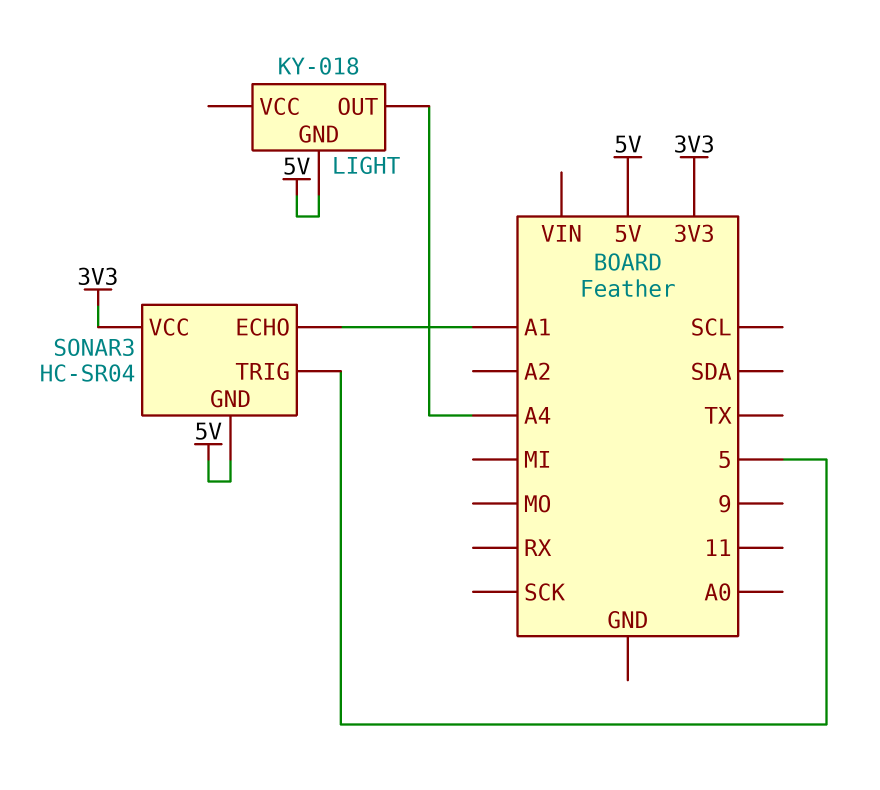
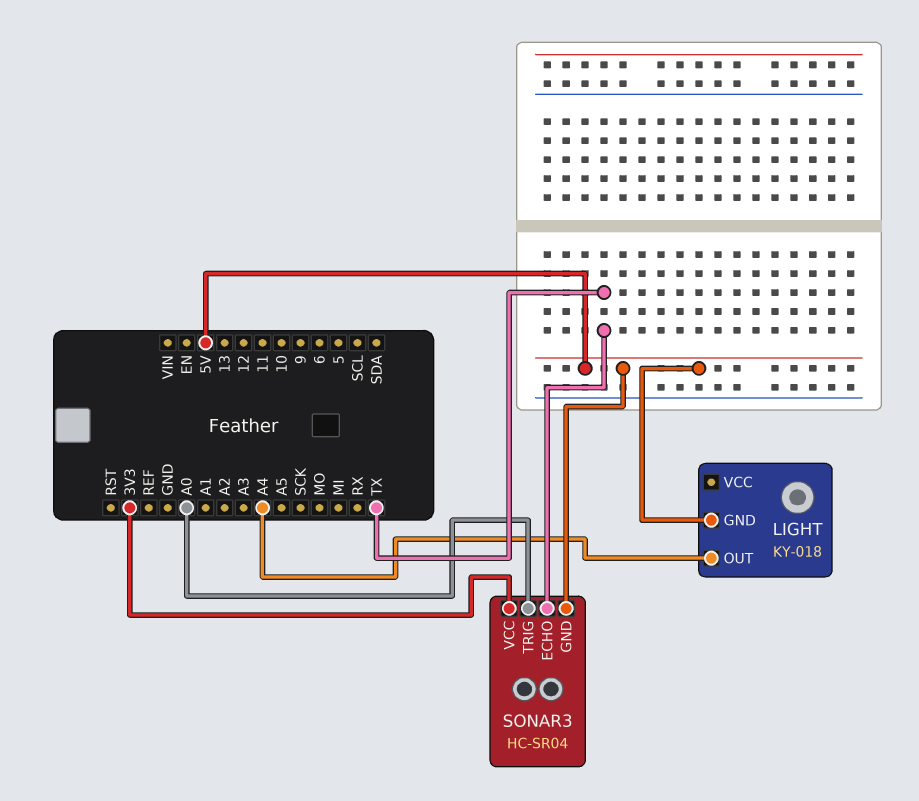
SONAR3 pin ECHO: A1 -> TX
SONAR3 pin TRIG: 5 -> A0

